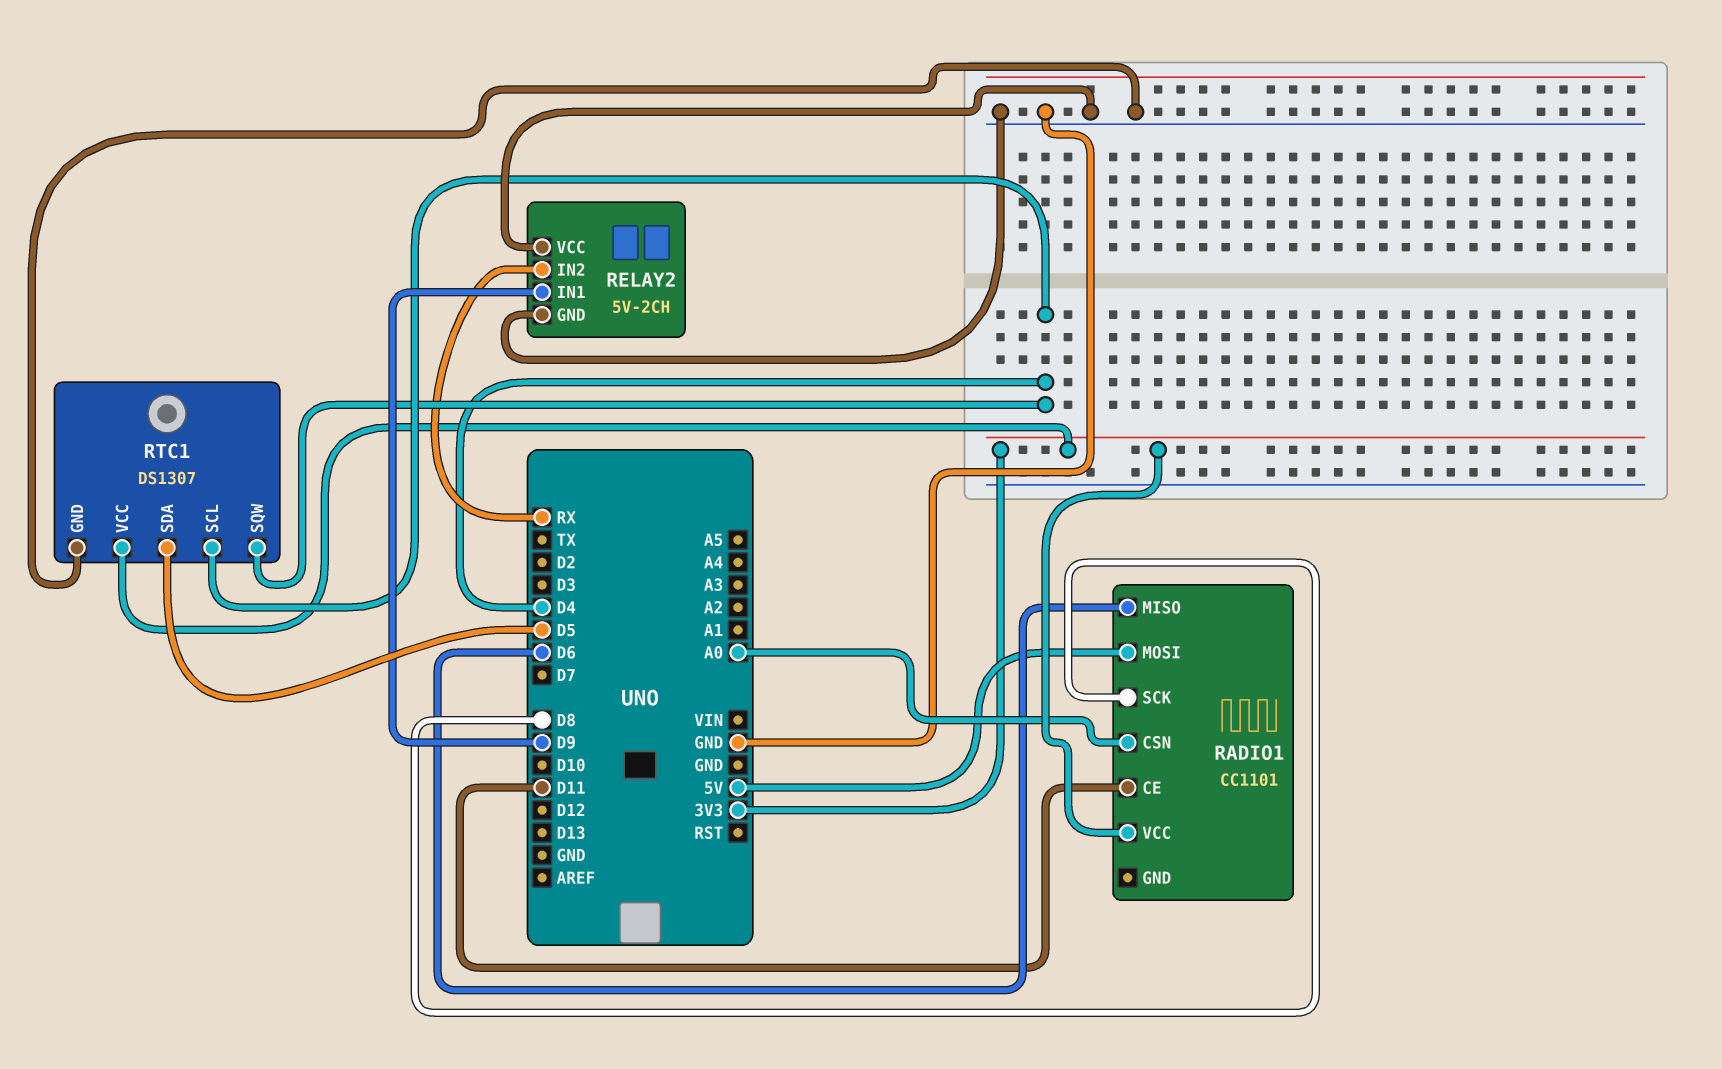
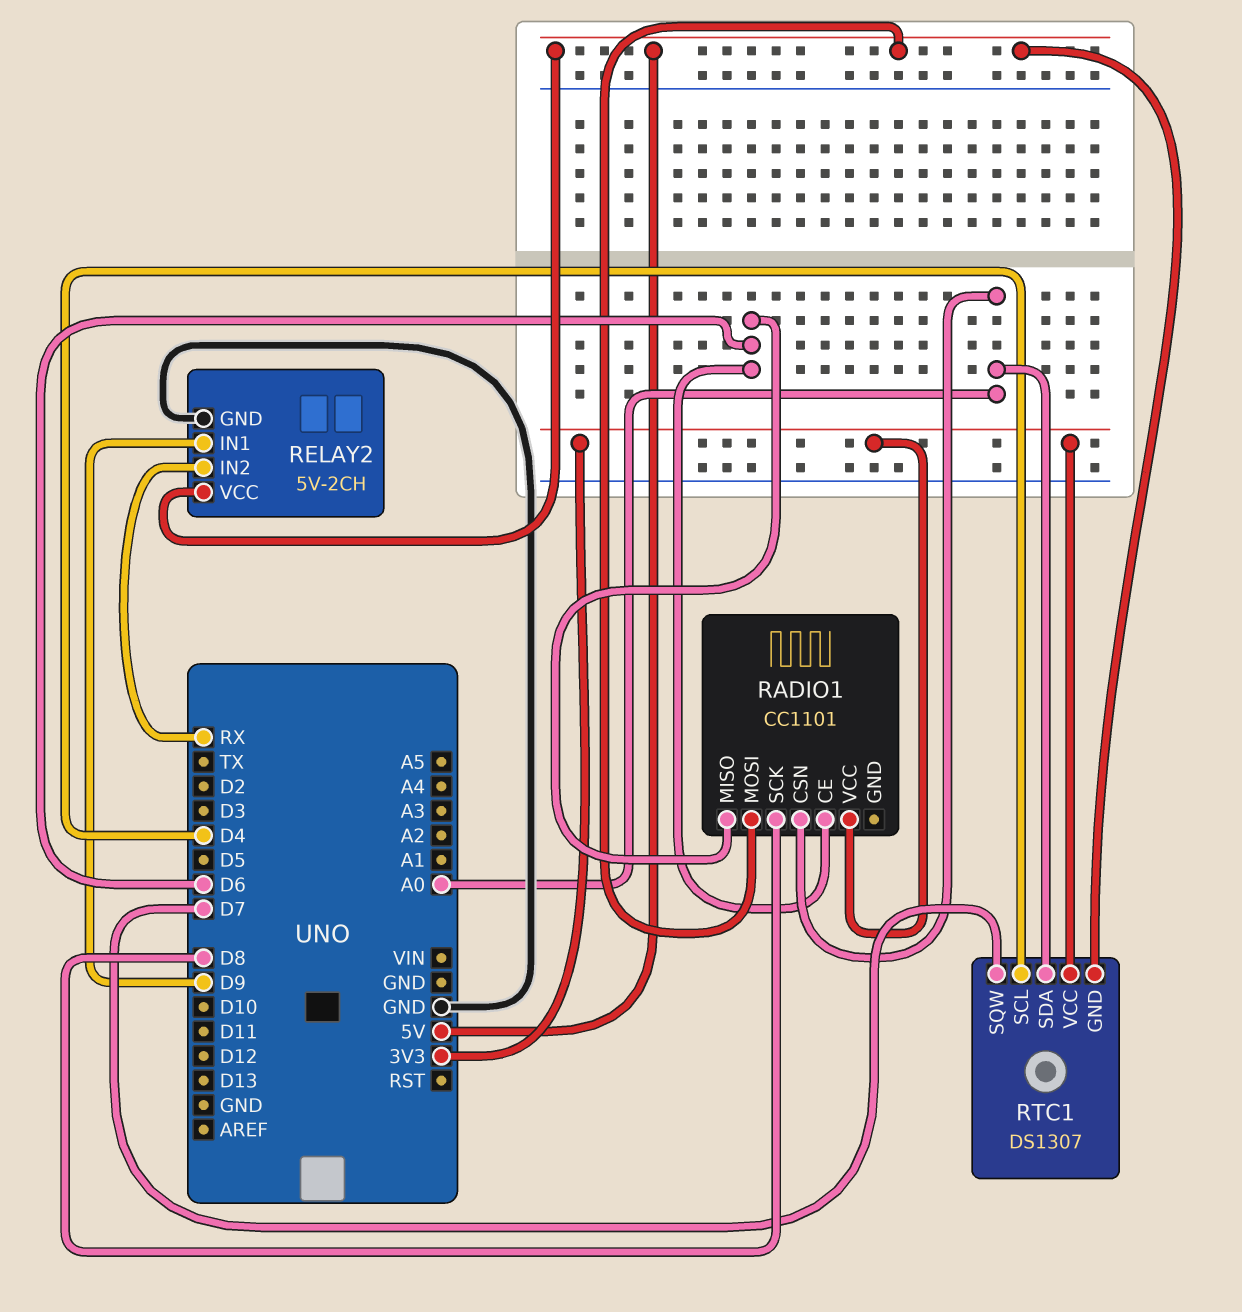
RADIO1 pin CE: D11 -> D6
RELAY2 pin VCC: GND -> 5V
RTC1 pin GND: GND -> 5V
RTC1 pin SDA: D5 -> A0
RTC1 pin SQW: D4 -> D7

